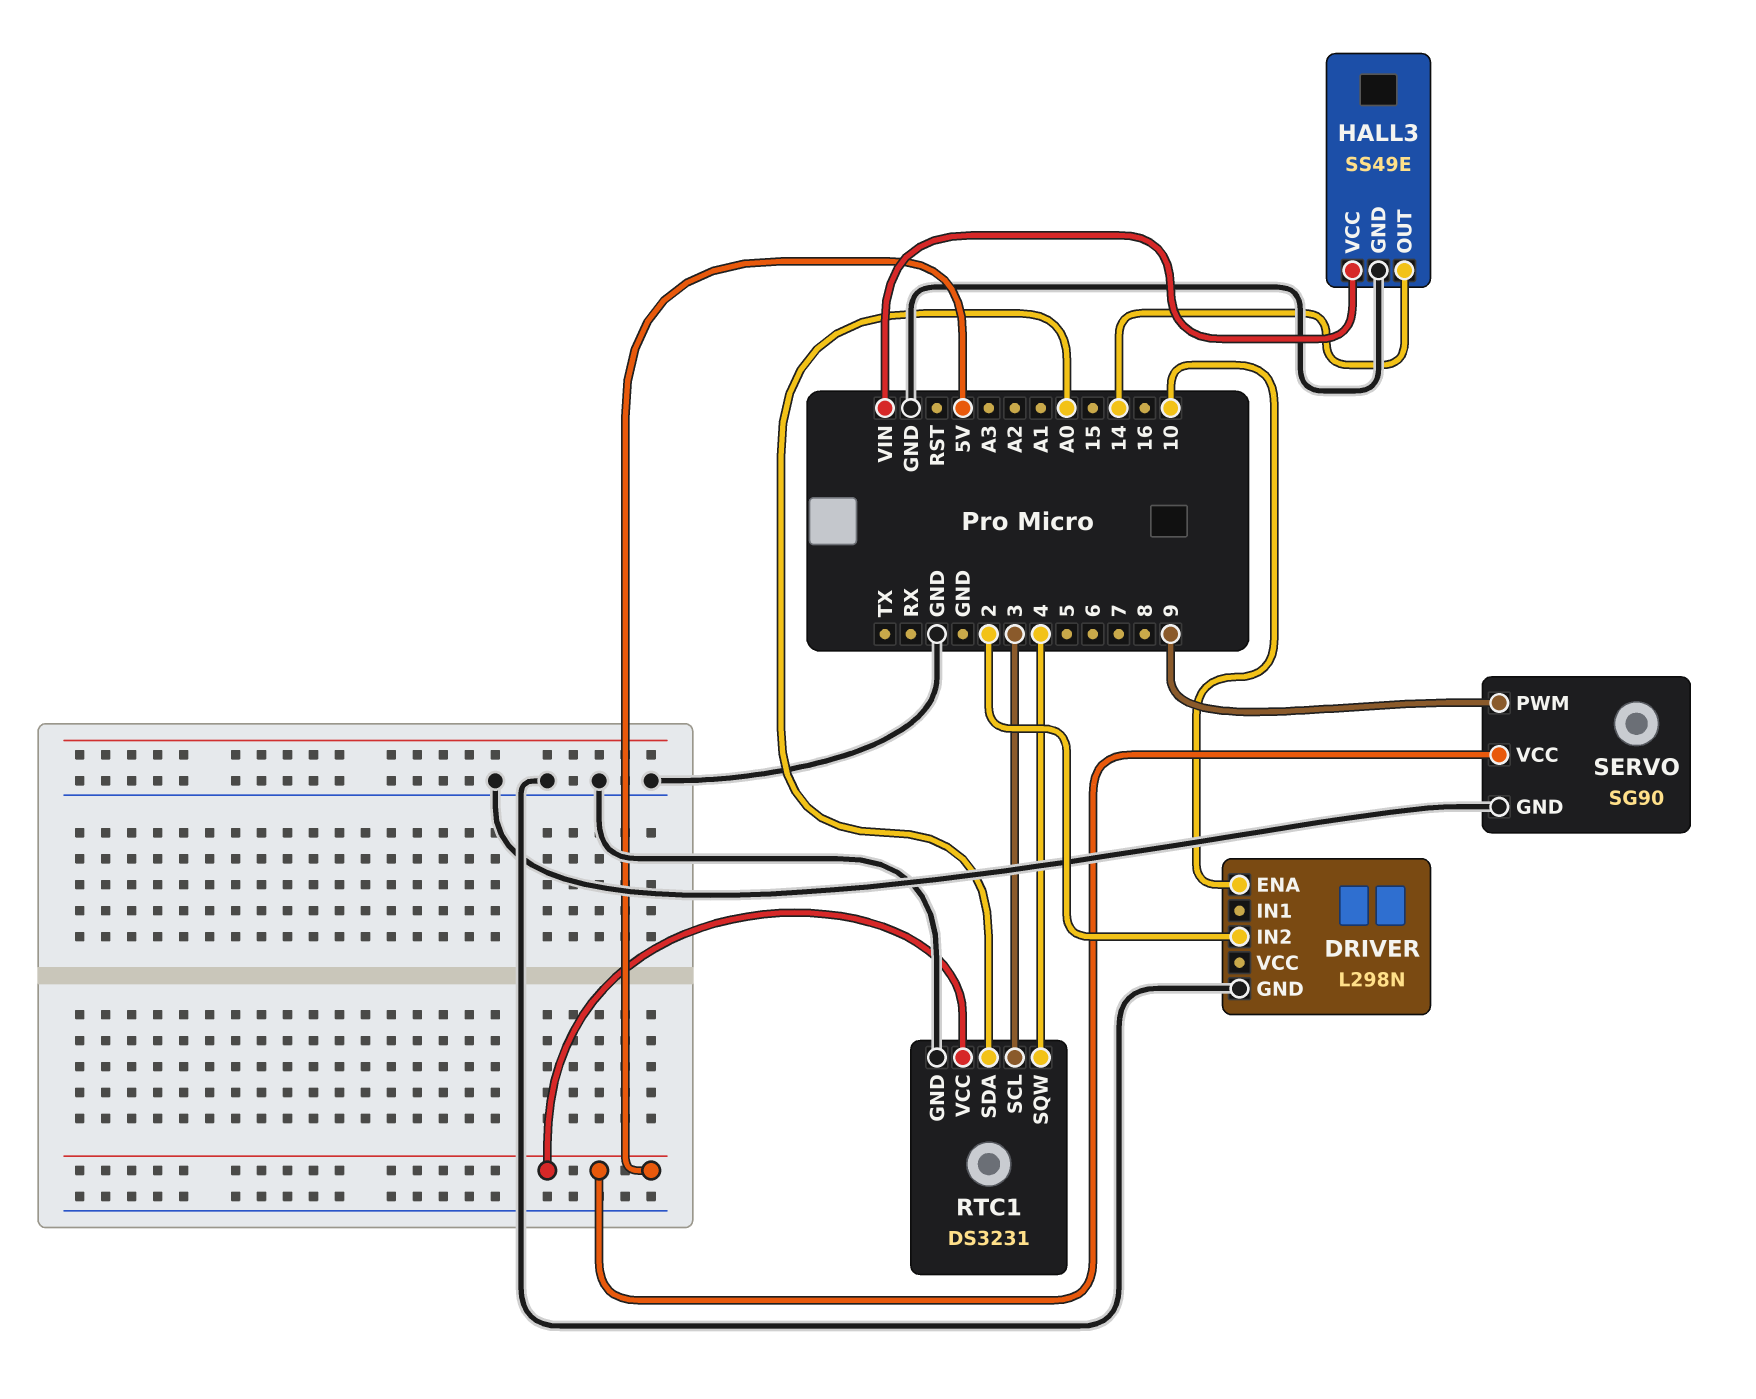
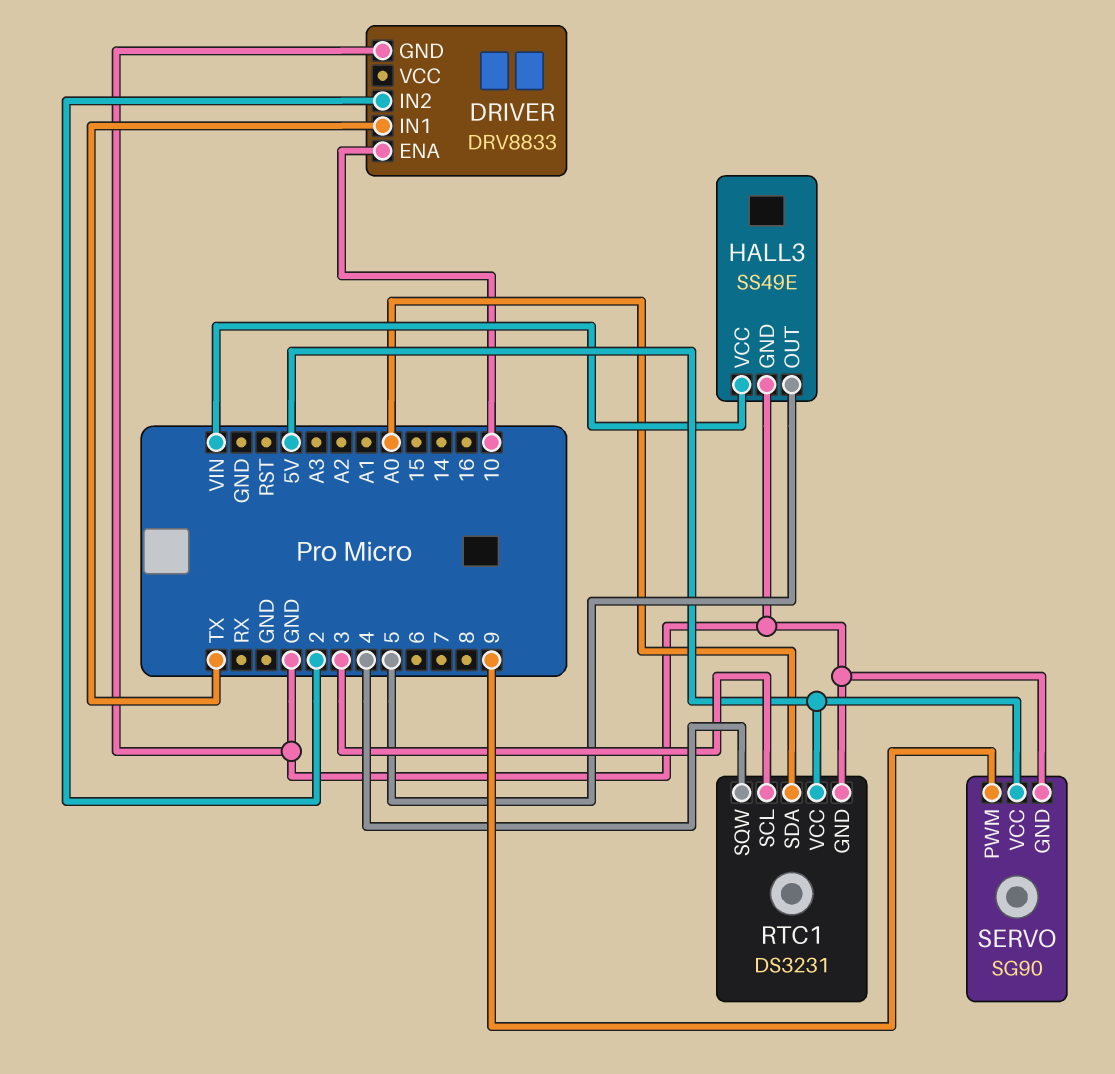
DRIVER: L298N -> DRV8833
DRIVER pin IN1: none -> TX
HALL3 pin OUT: 14 -> 5

